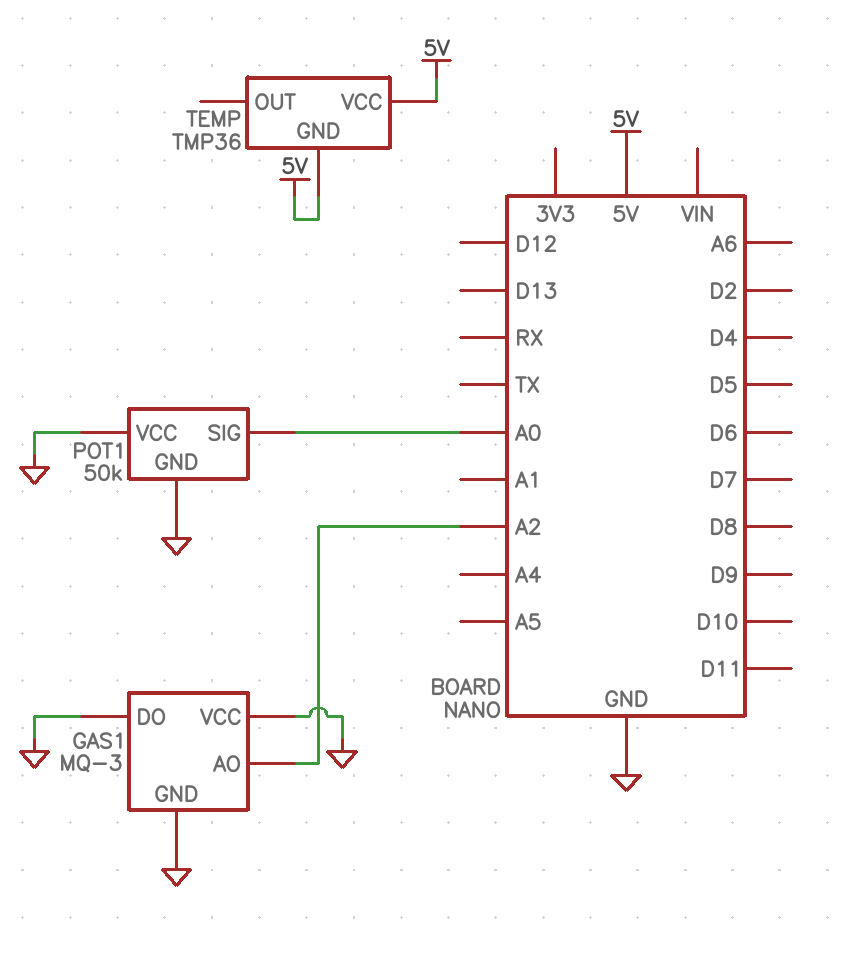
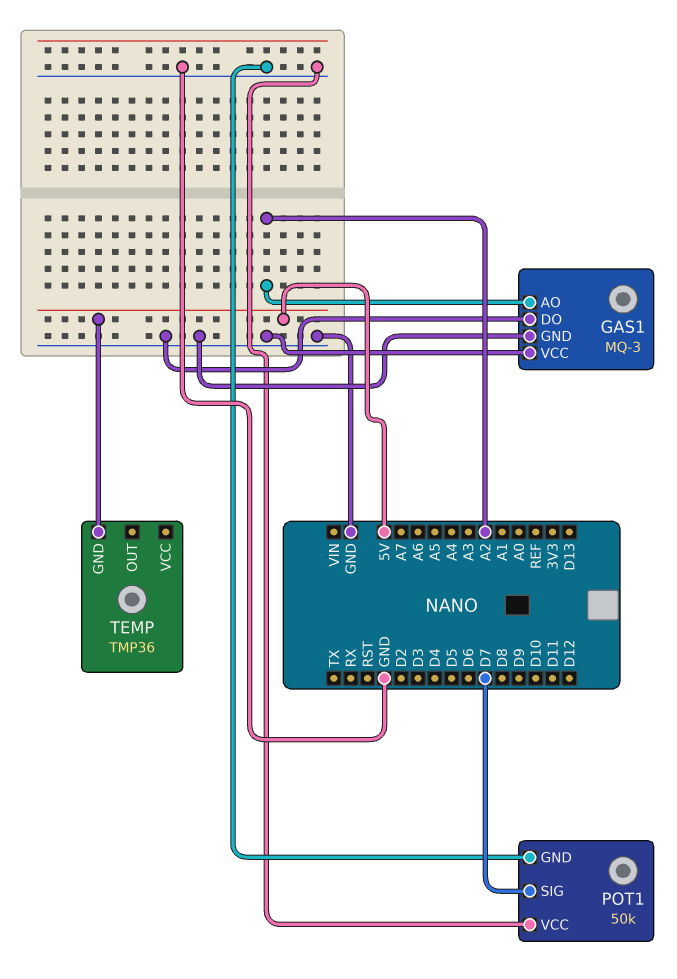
POT1 pin SIG: A0 -> D7
TEMP pin VCC: 5V -> none

